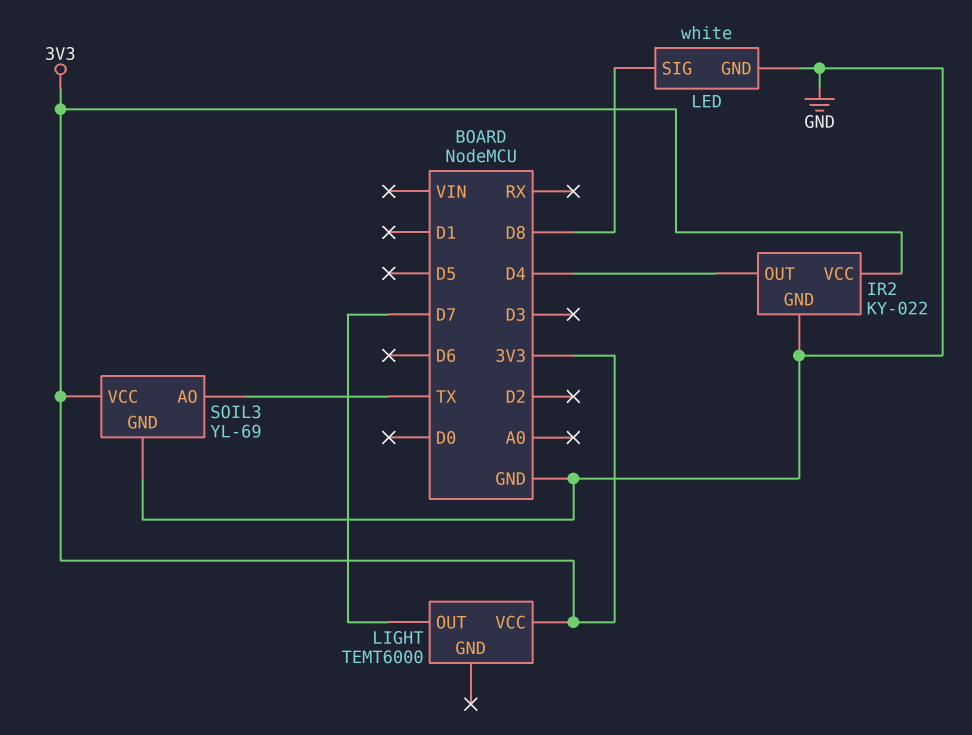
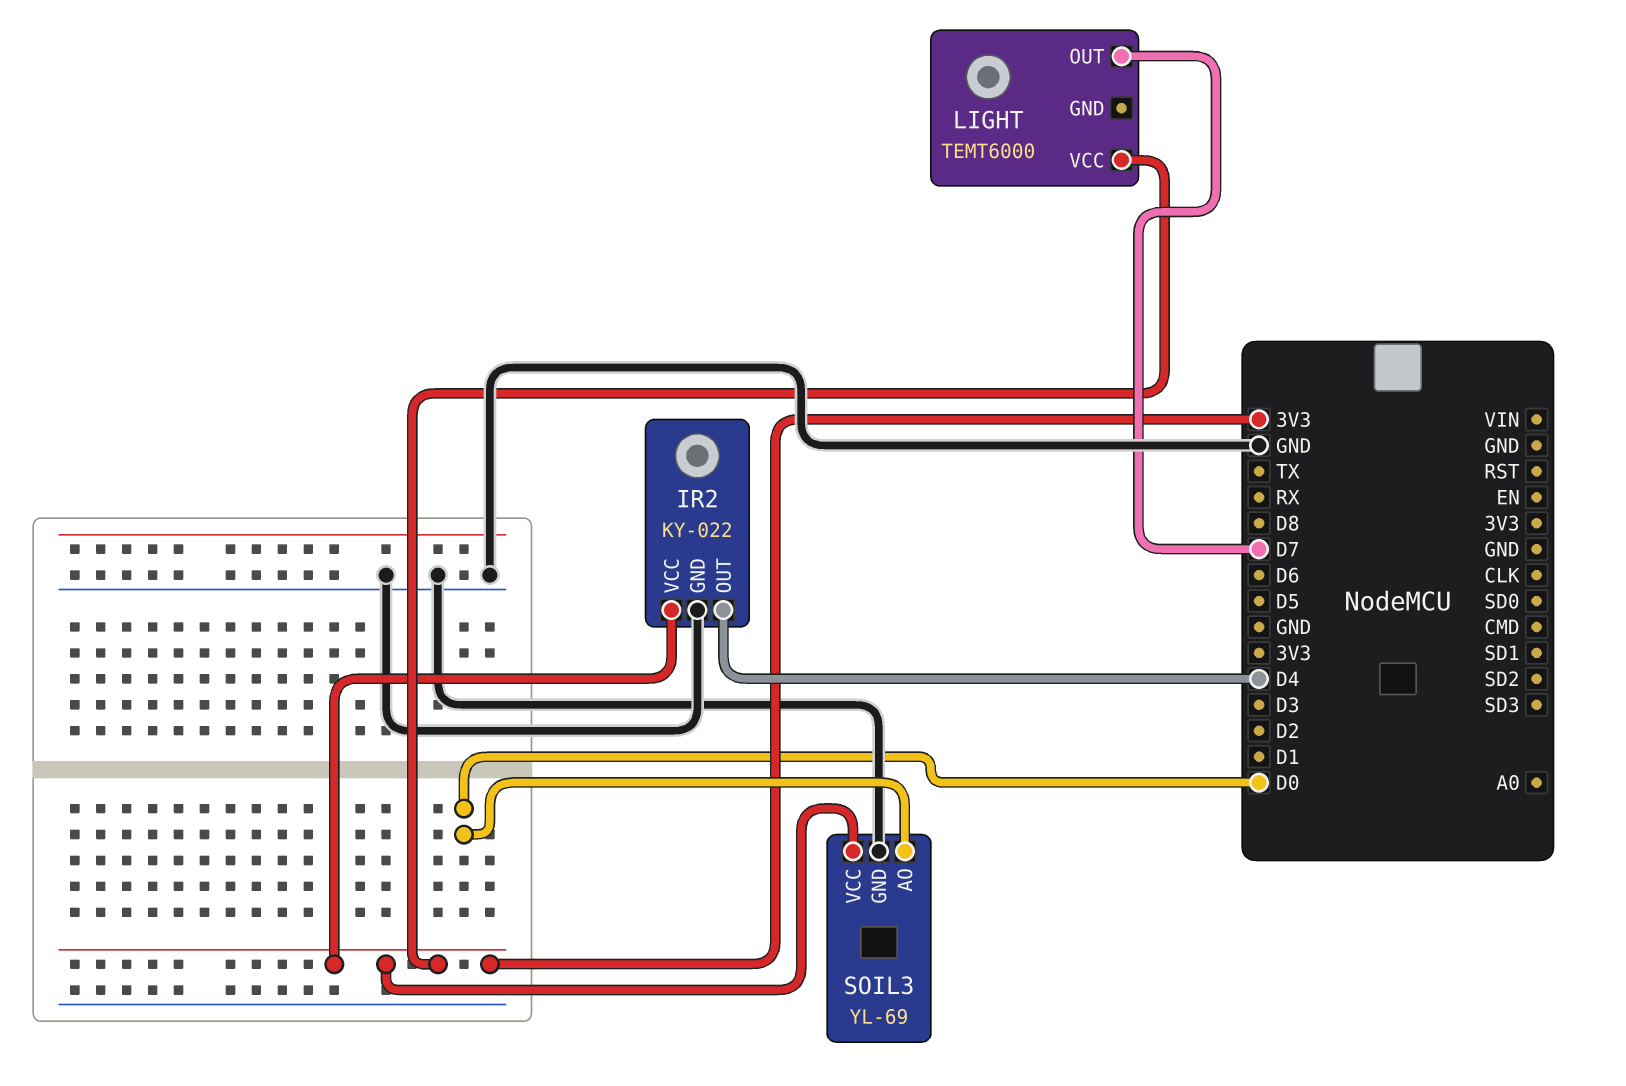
LED: white -> none
LED pin GND: GND -> none
LED pin SIG: D8 -> none
SOIL3 pin AO: TX -> D0

